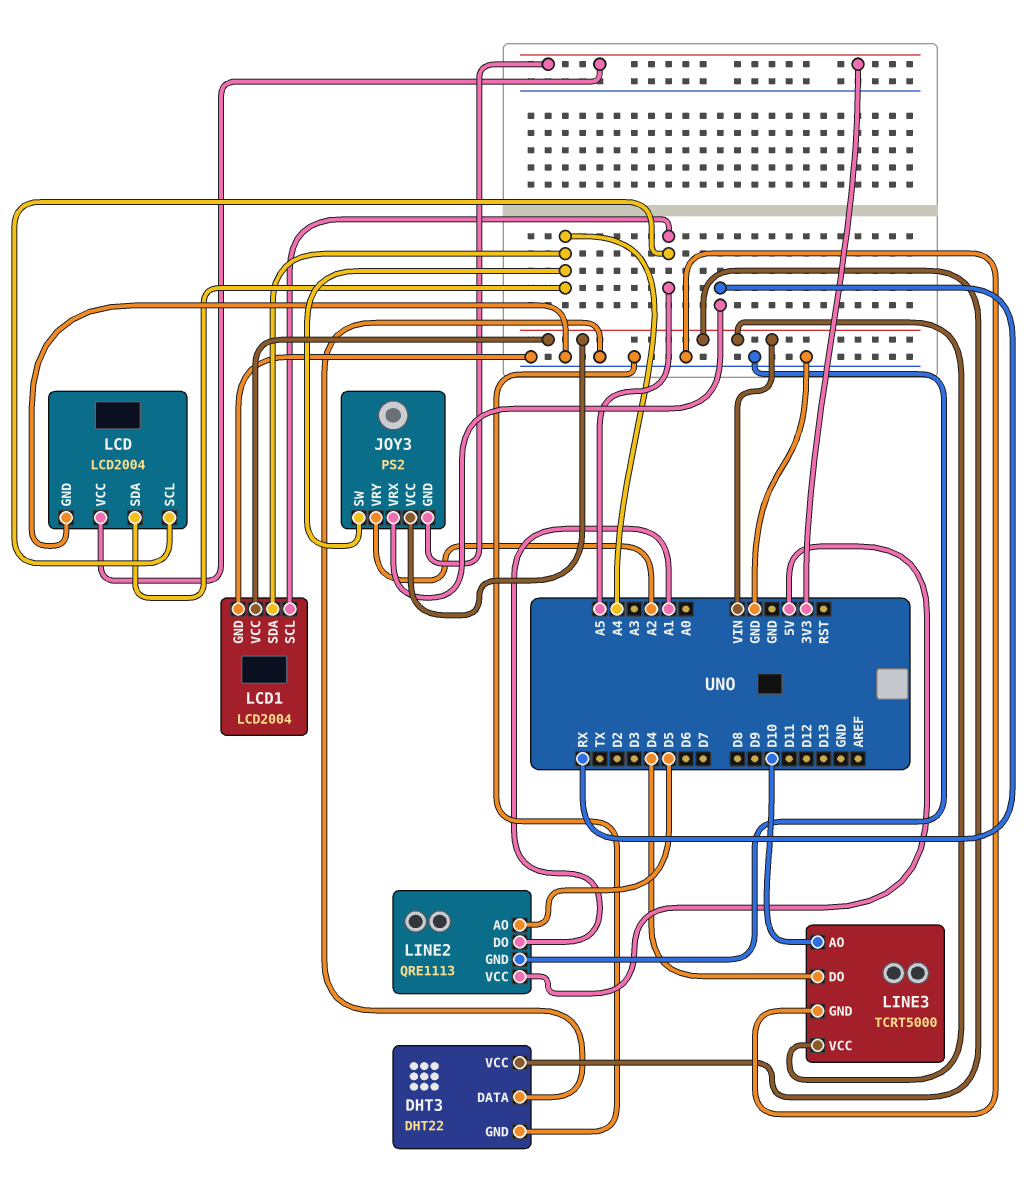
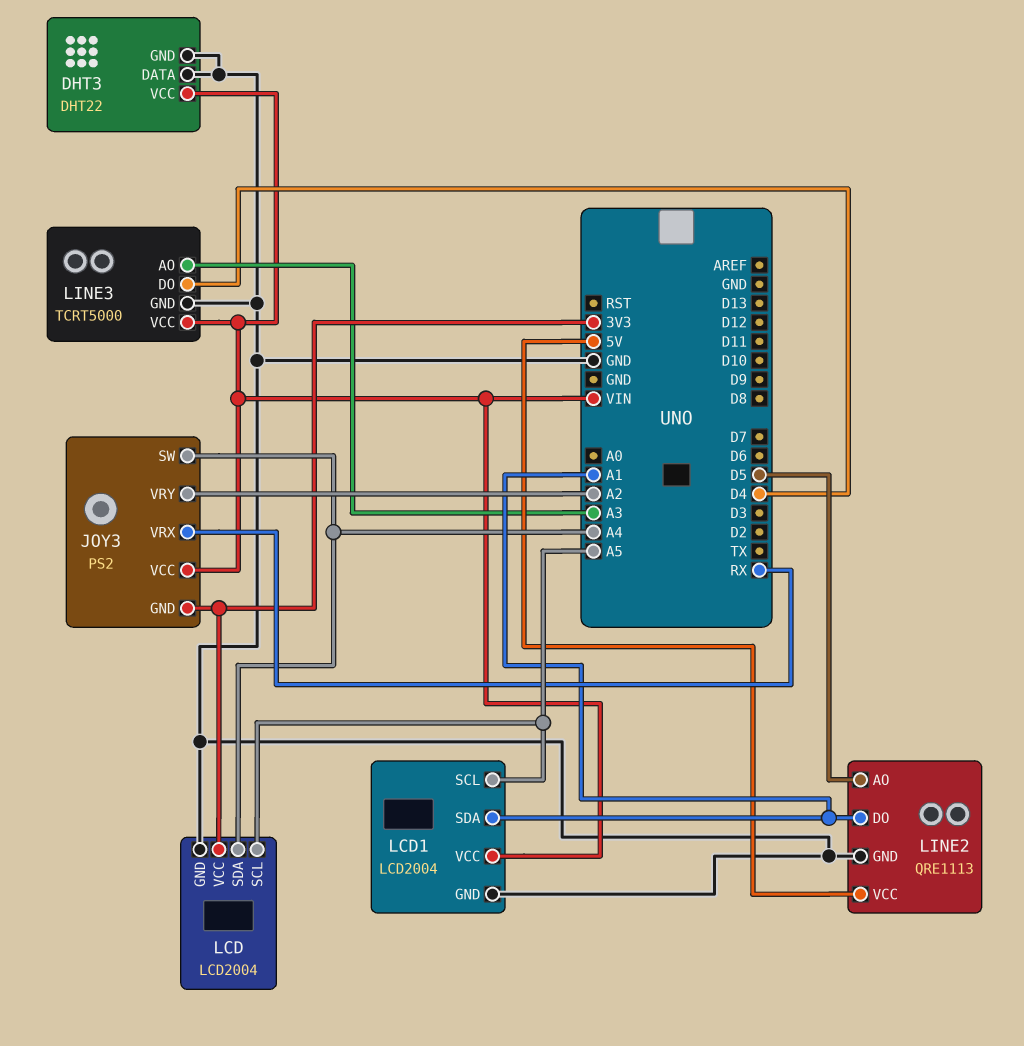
LCD1 pin SDA: A4 -> A1
LINE3 pin AO: D10 -> A3

